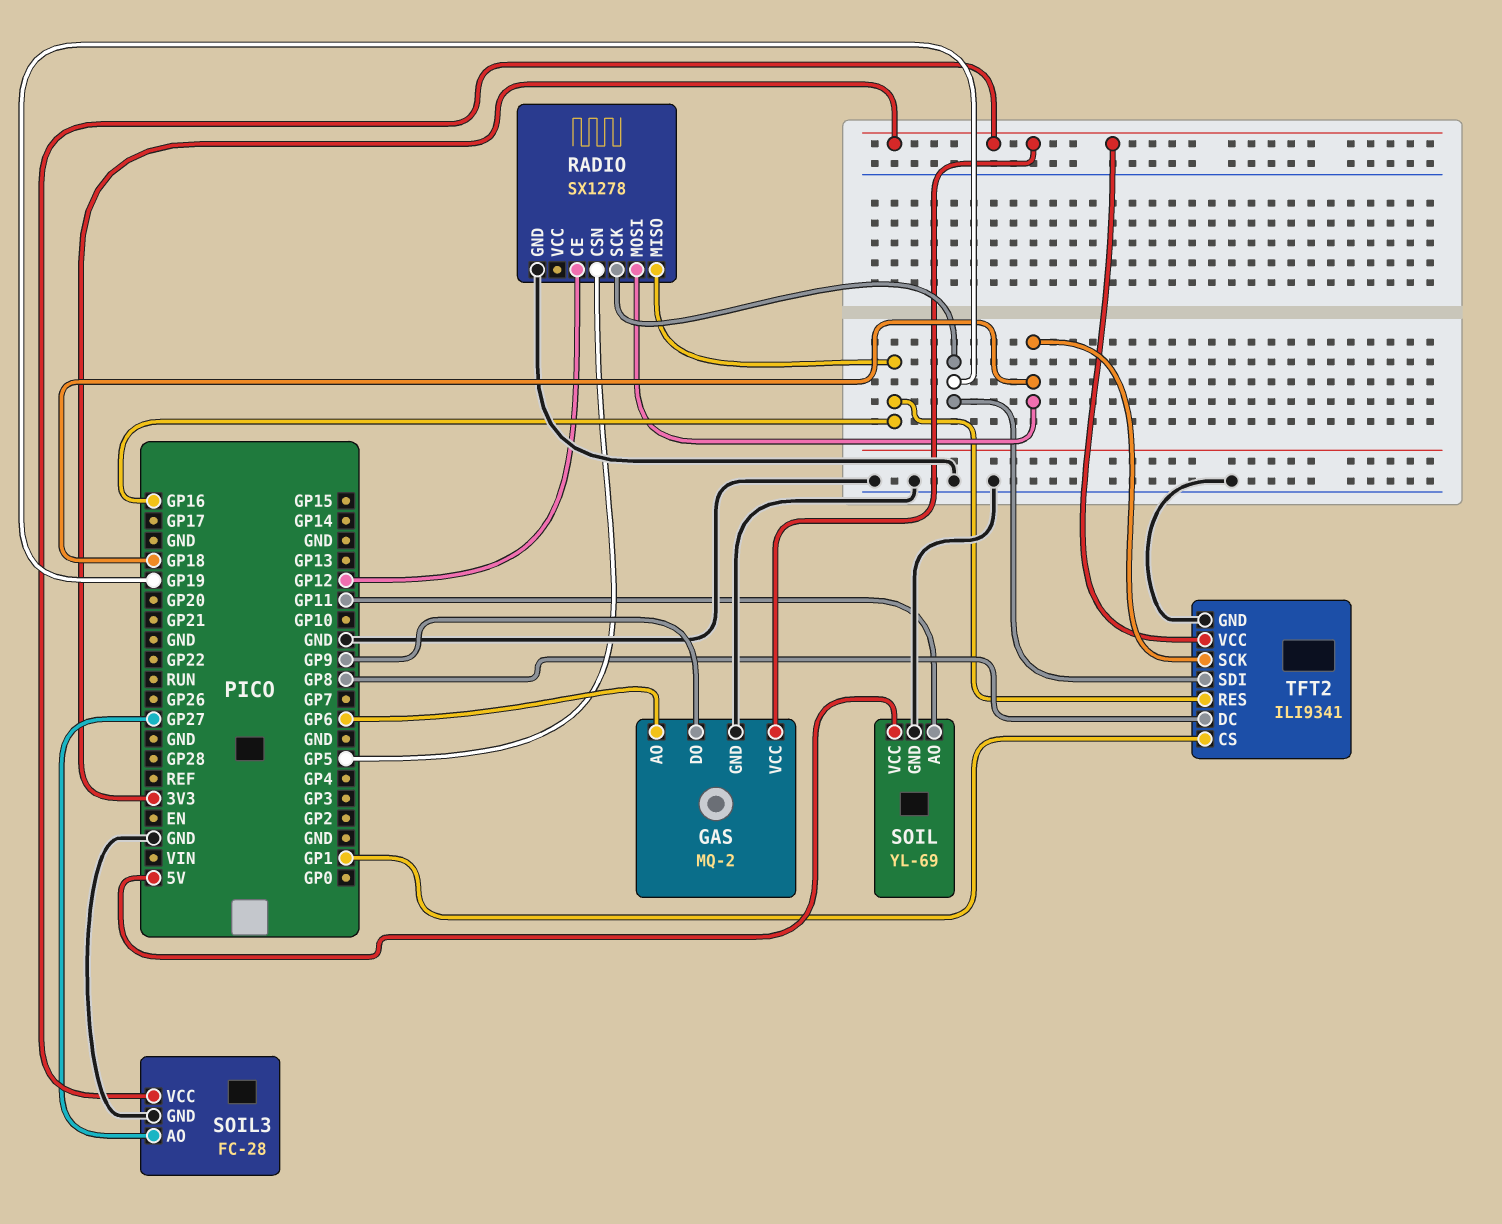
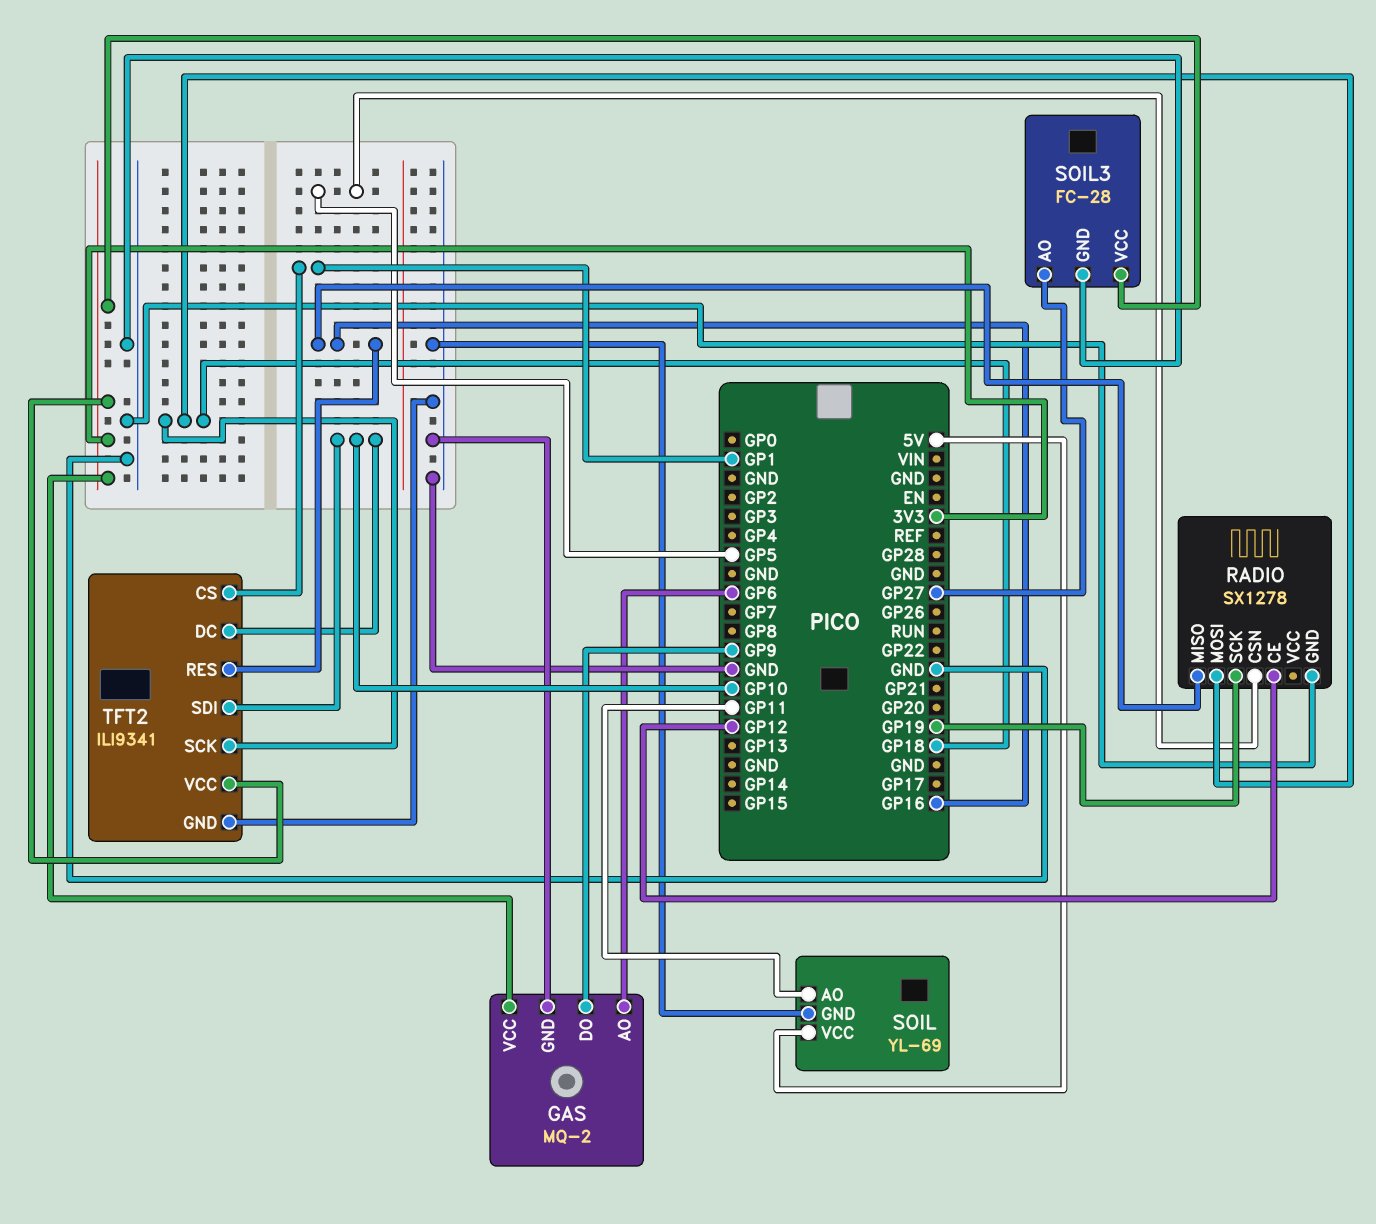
TFT2 pin DC: GP8 -> GP10
TFT2 pin SDI: GP19 -> GP10

